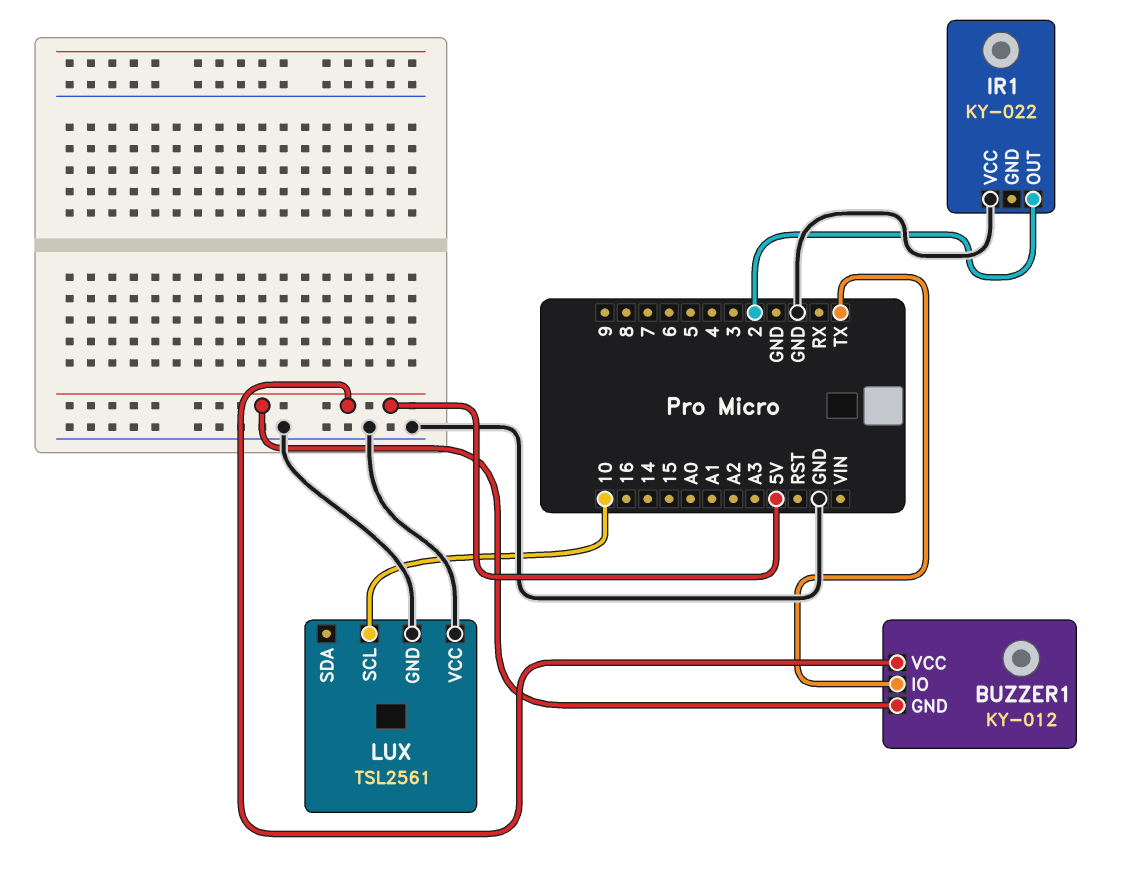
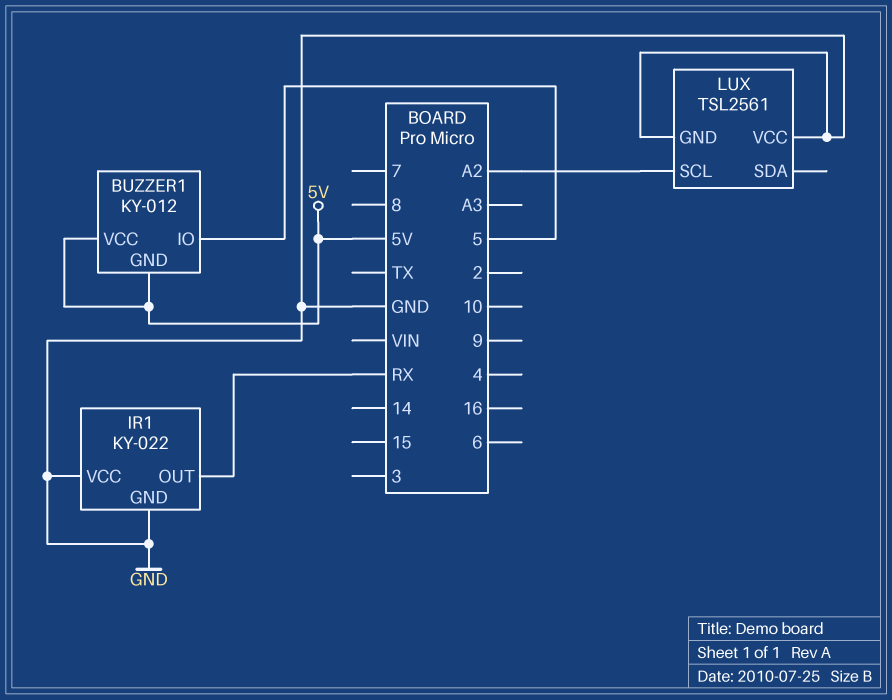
BUZZER1 pin IO: TX -> 5
IR1 pin GND: none -> GND
IR1 pin OUT: 2 -> RX
LUX pin SCL: 10 -> A2

